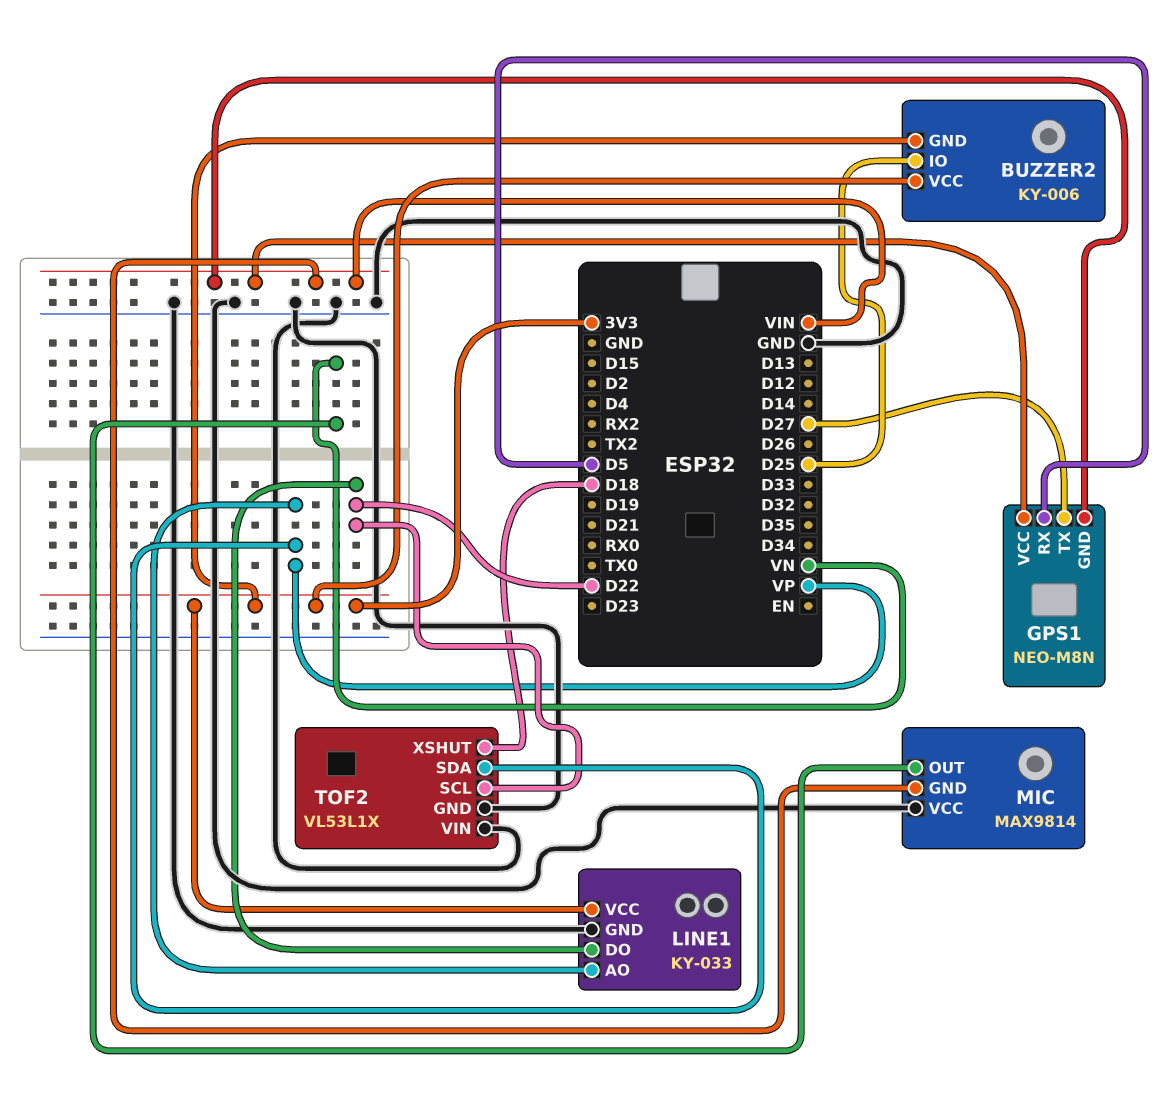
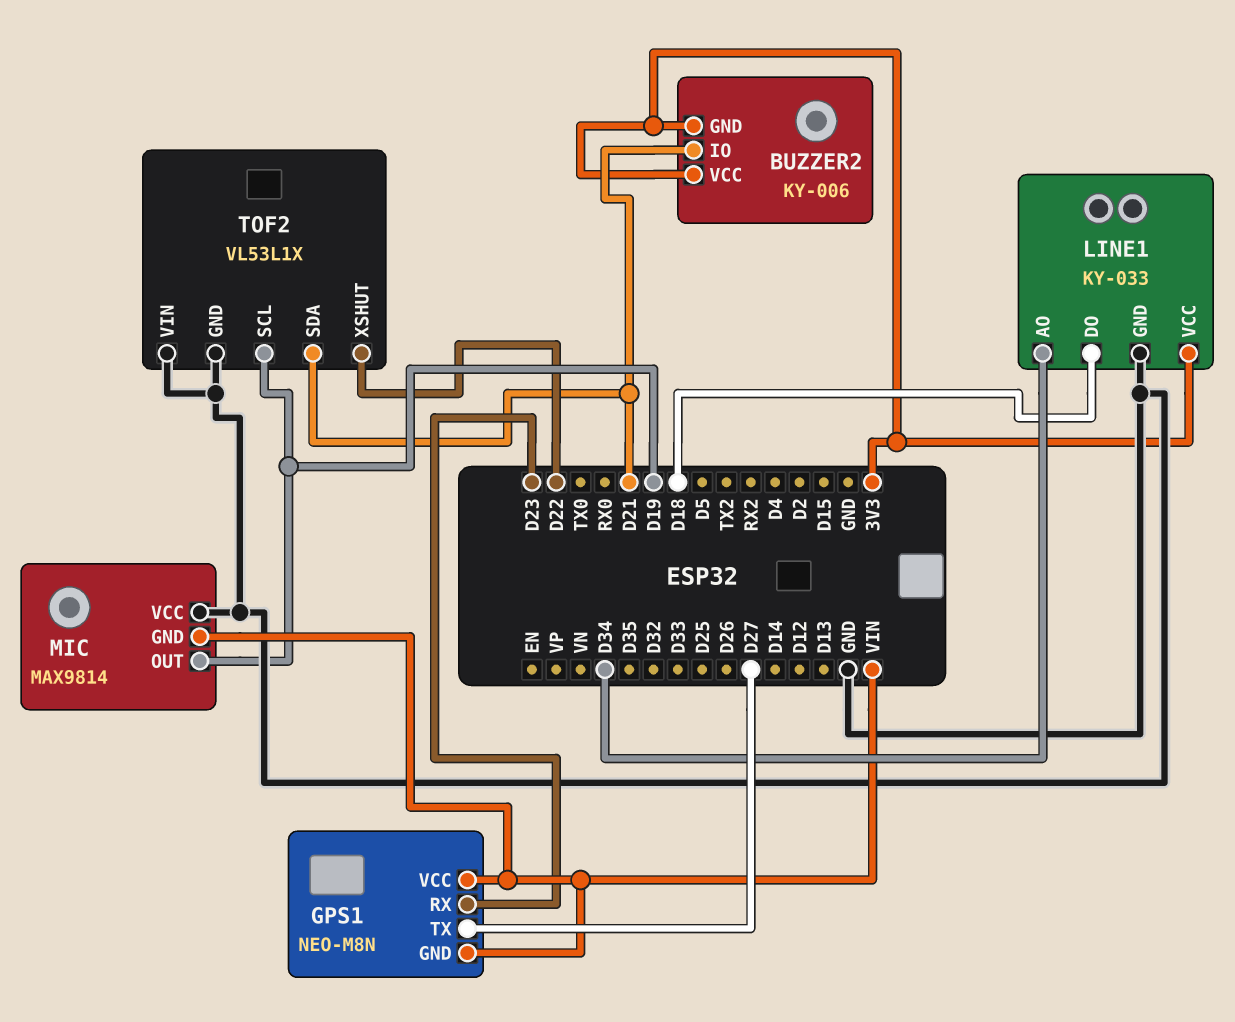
BUZZER2 pin IO: D25 -> D21
GPS1 pin RX: D5 -> D23
LINE1 pin AO: VP -> D34
LINE1 pin DO: D22 -> D18
MIC pin OUT: VN -> D19
TOF2 pin SCL: D22 -> D19
TOF2 pin SDA: VP -> D21
TOF2 pin XSHUT: D18 -> D22

